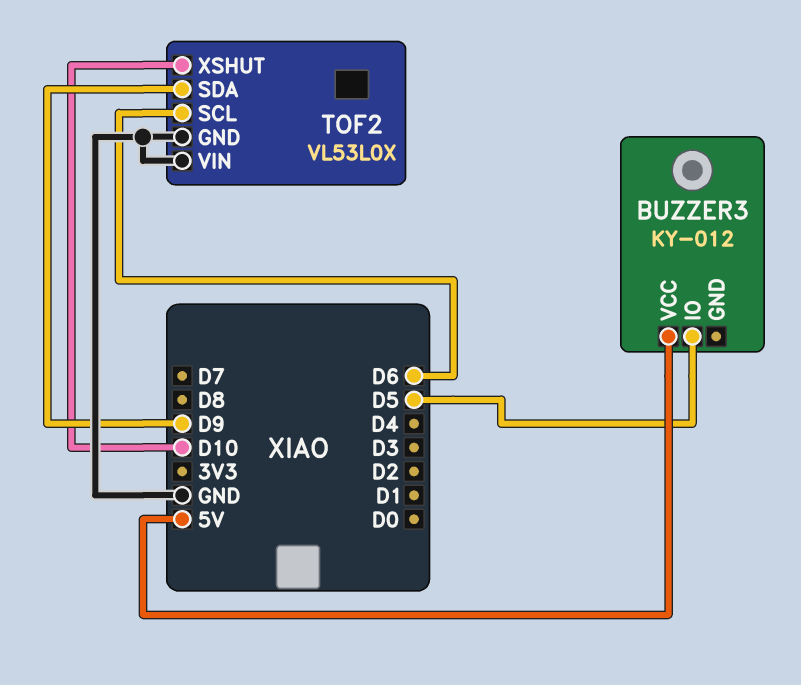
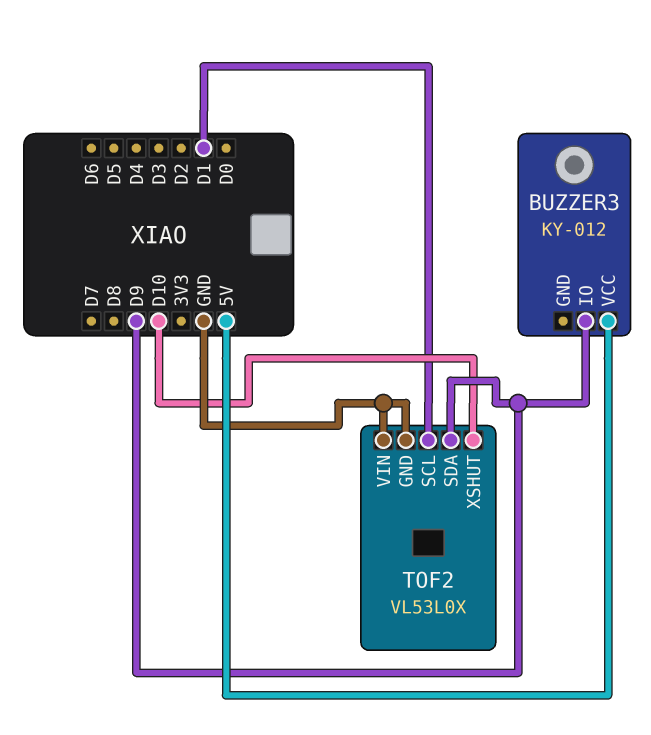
BUZZER3 pin IO: D5 -> D9
TOF2 pin SCL: D6 -> D1

